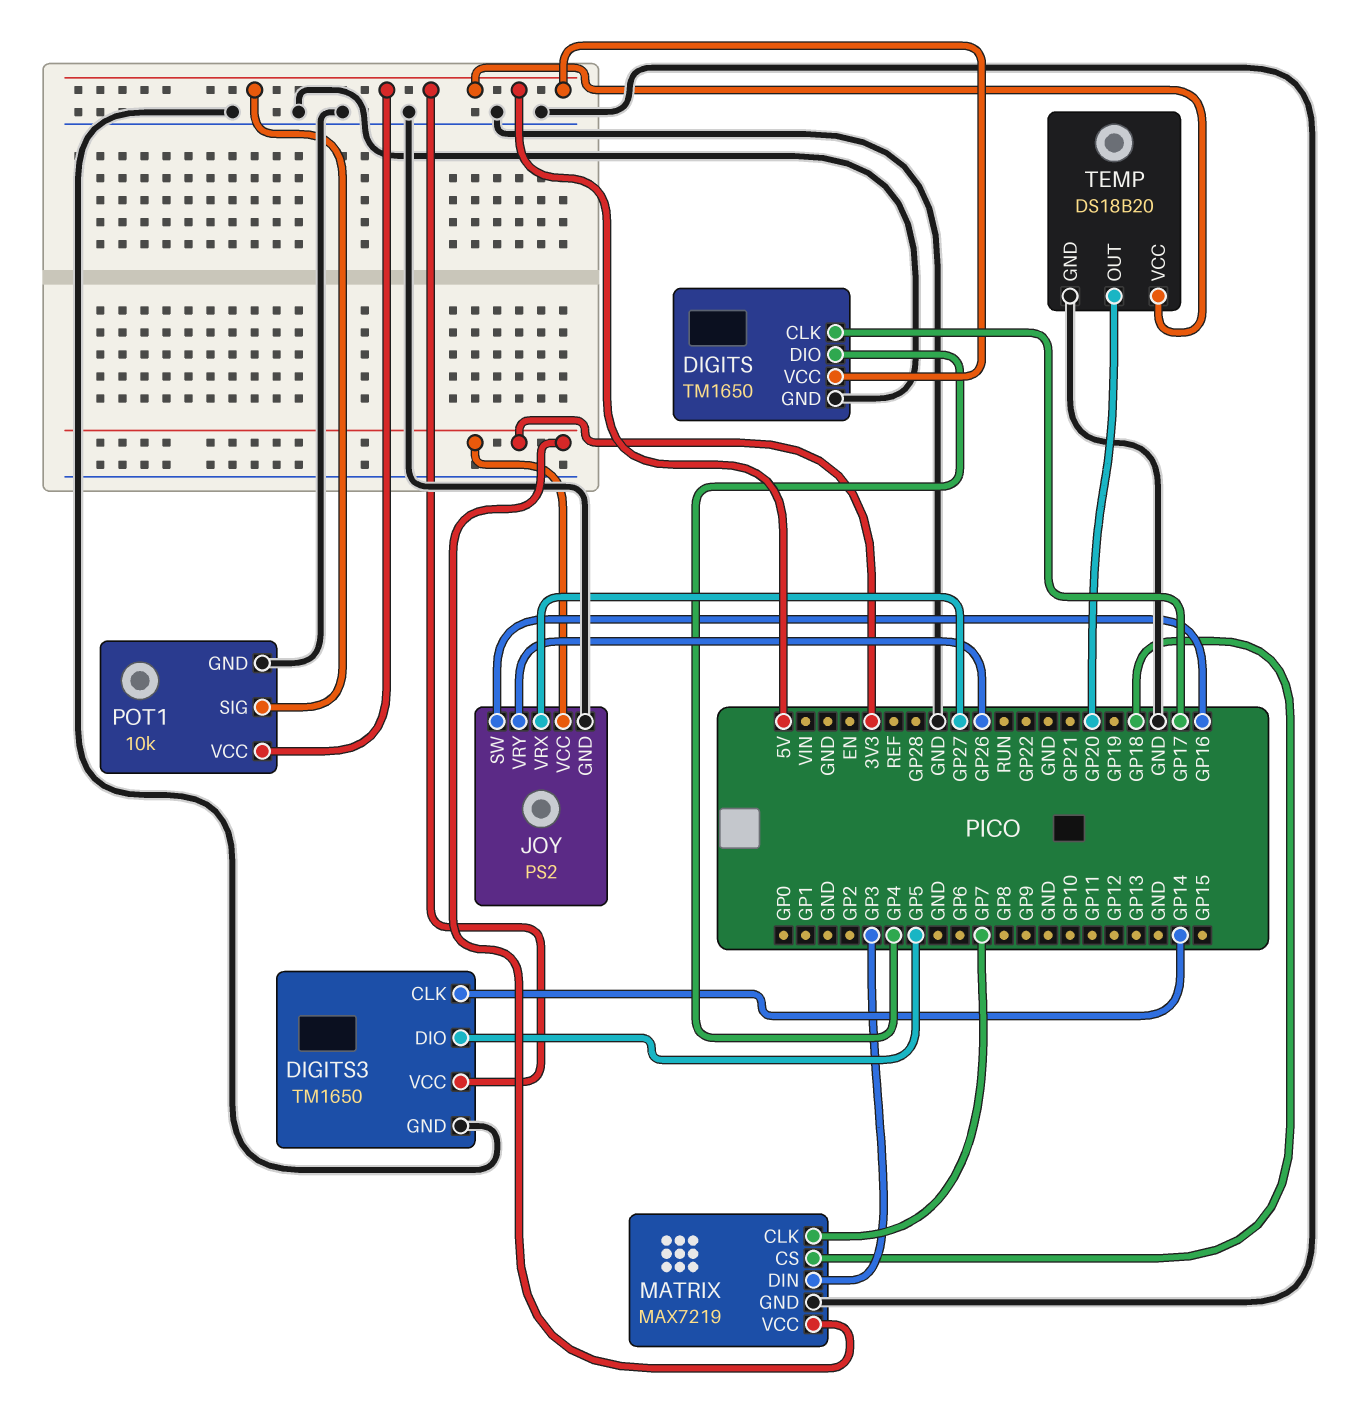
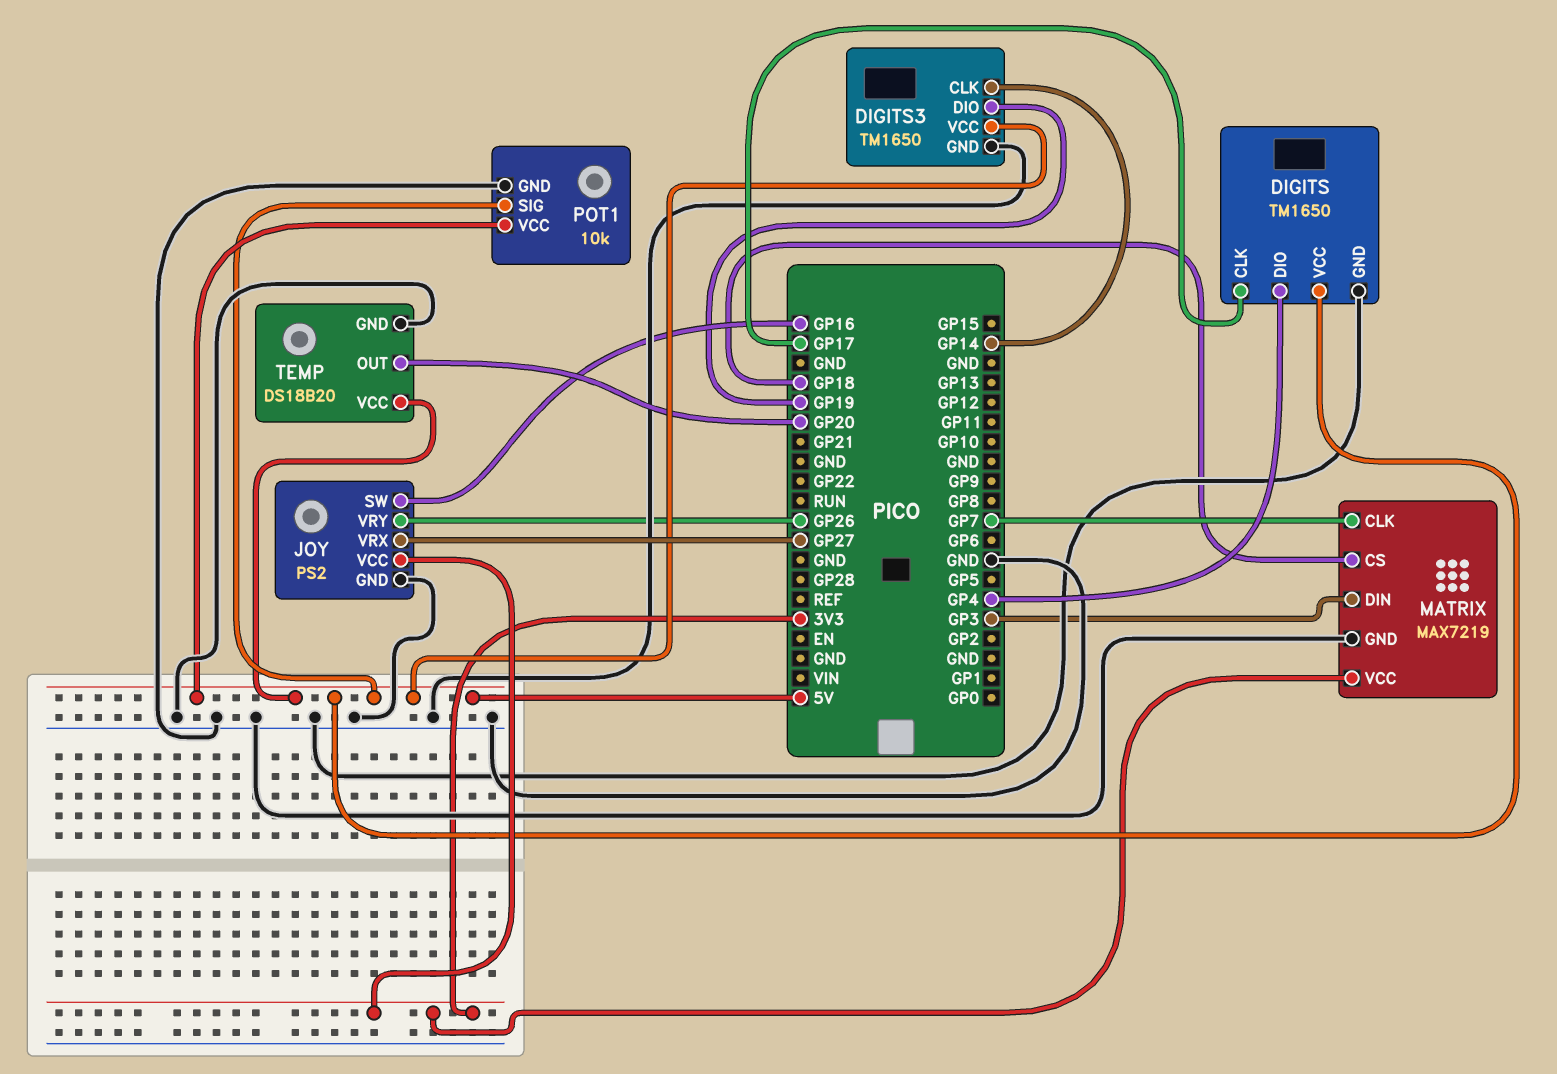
DIGITS3 pin DIO: GP5 -> GP19

